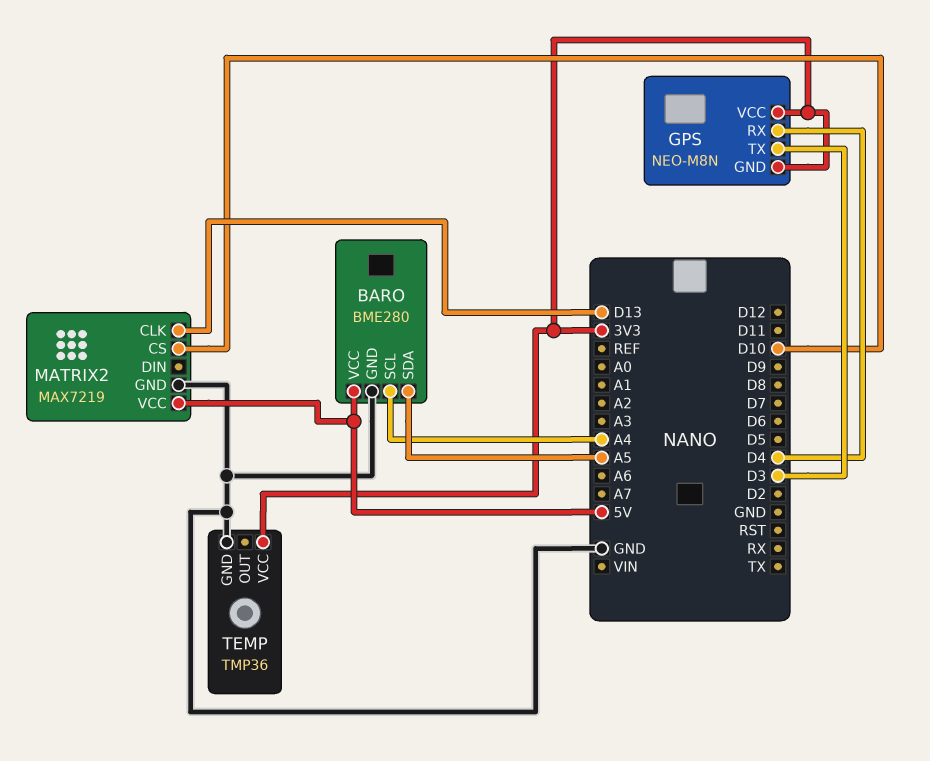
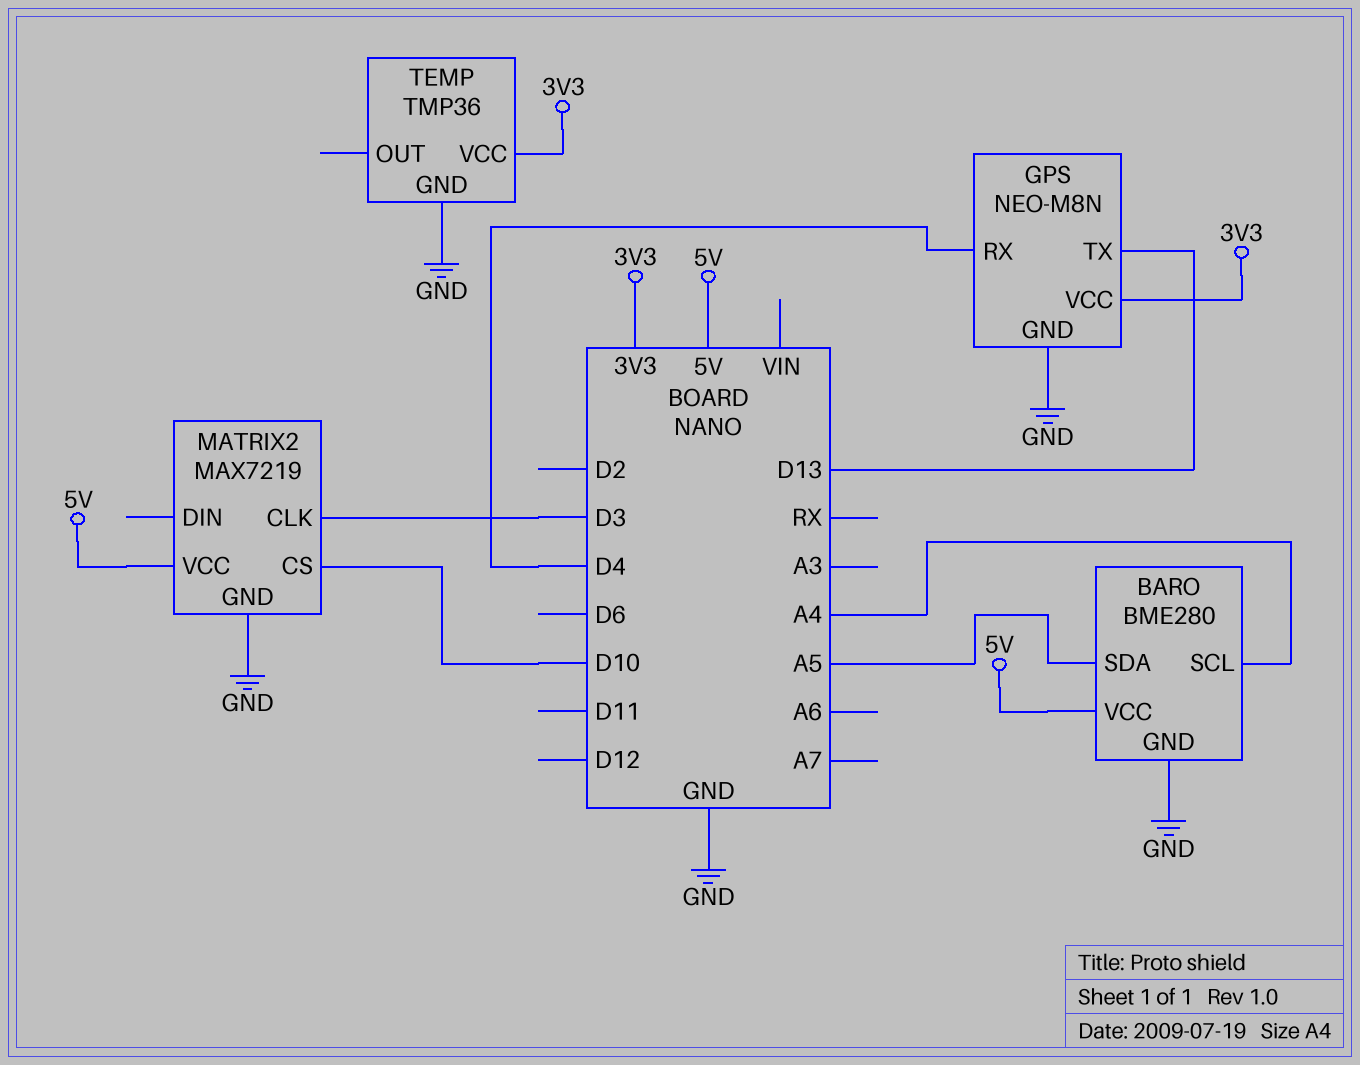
GPS pin GND: 3V3 -> GND
GPS pin TX: D3 -> D13
MATRIX2 pin CLK: D13 -> D3

